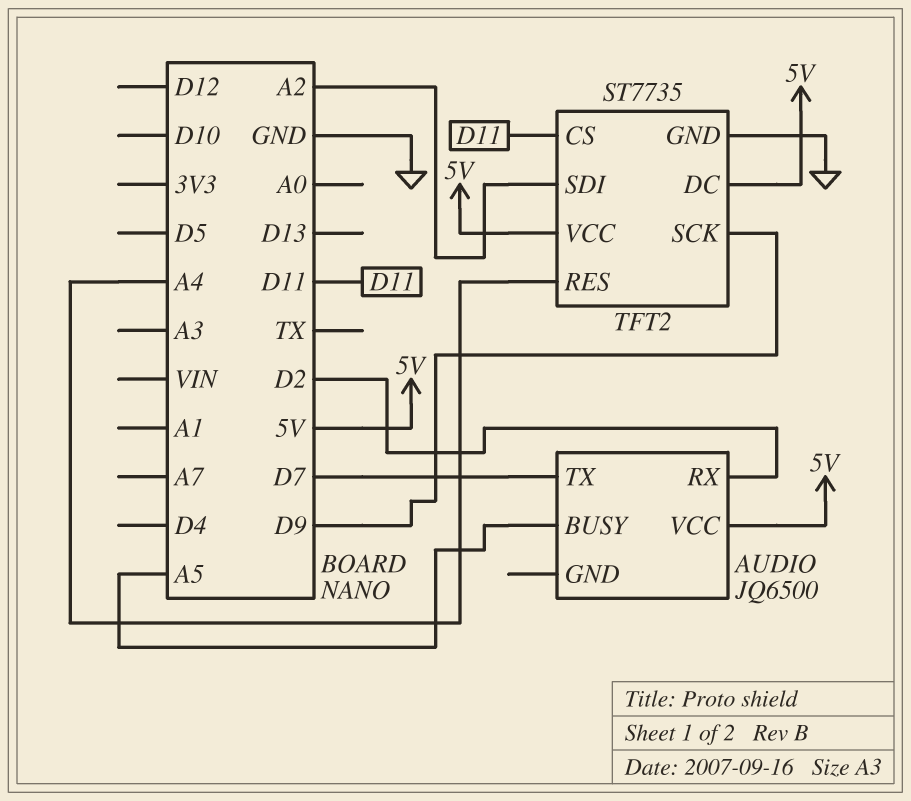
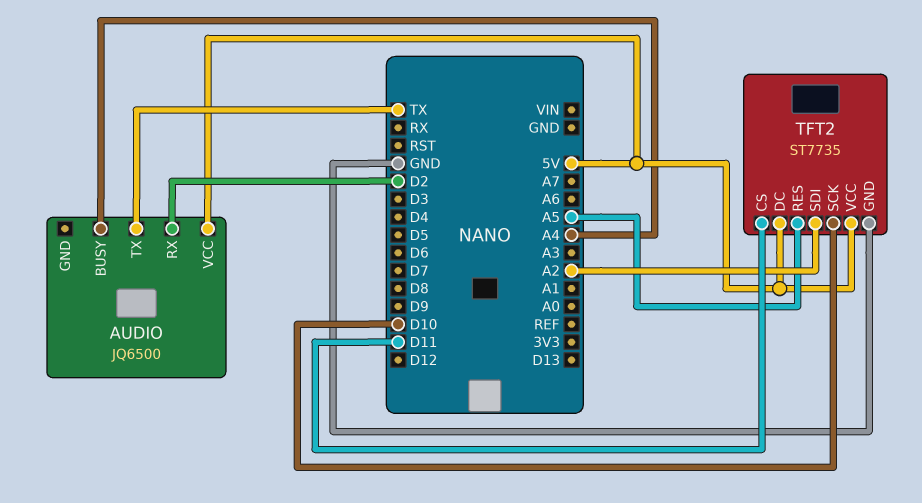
AUDIO pin BUSY: A5 -> A4
AUDIO pin TX: D7 -> TX
TFT2 pin RES: A4 -> A5
TFT2 pin SCK: D9 -> D10

